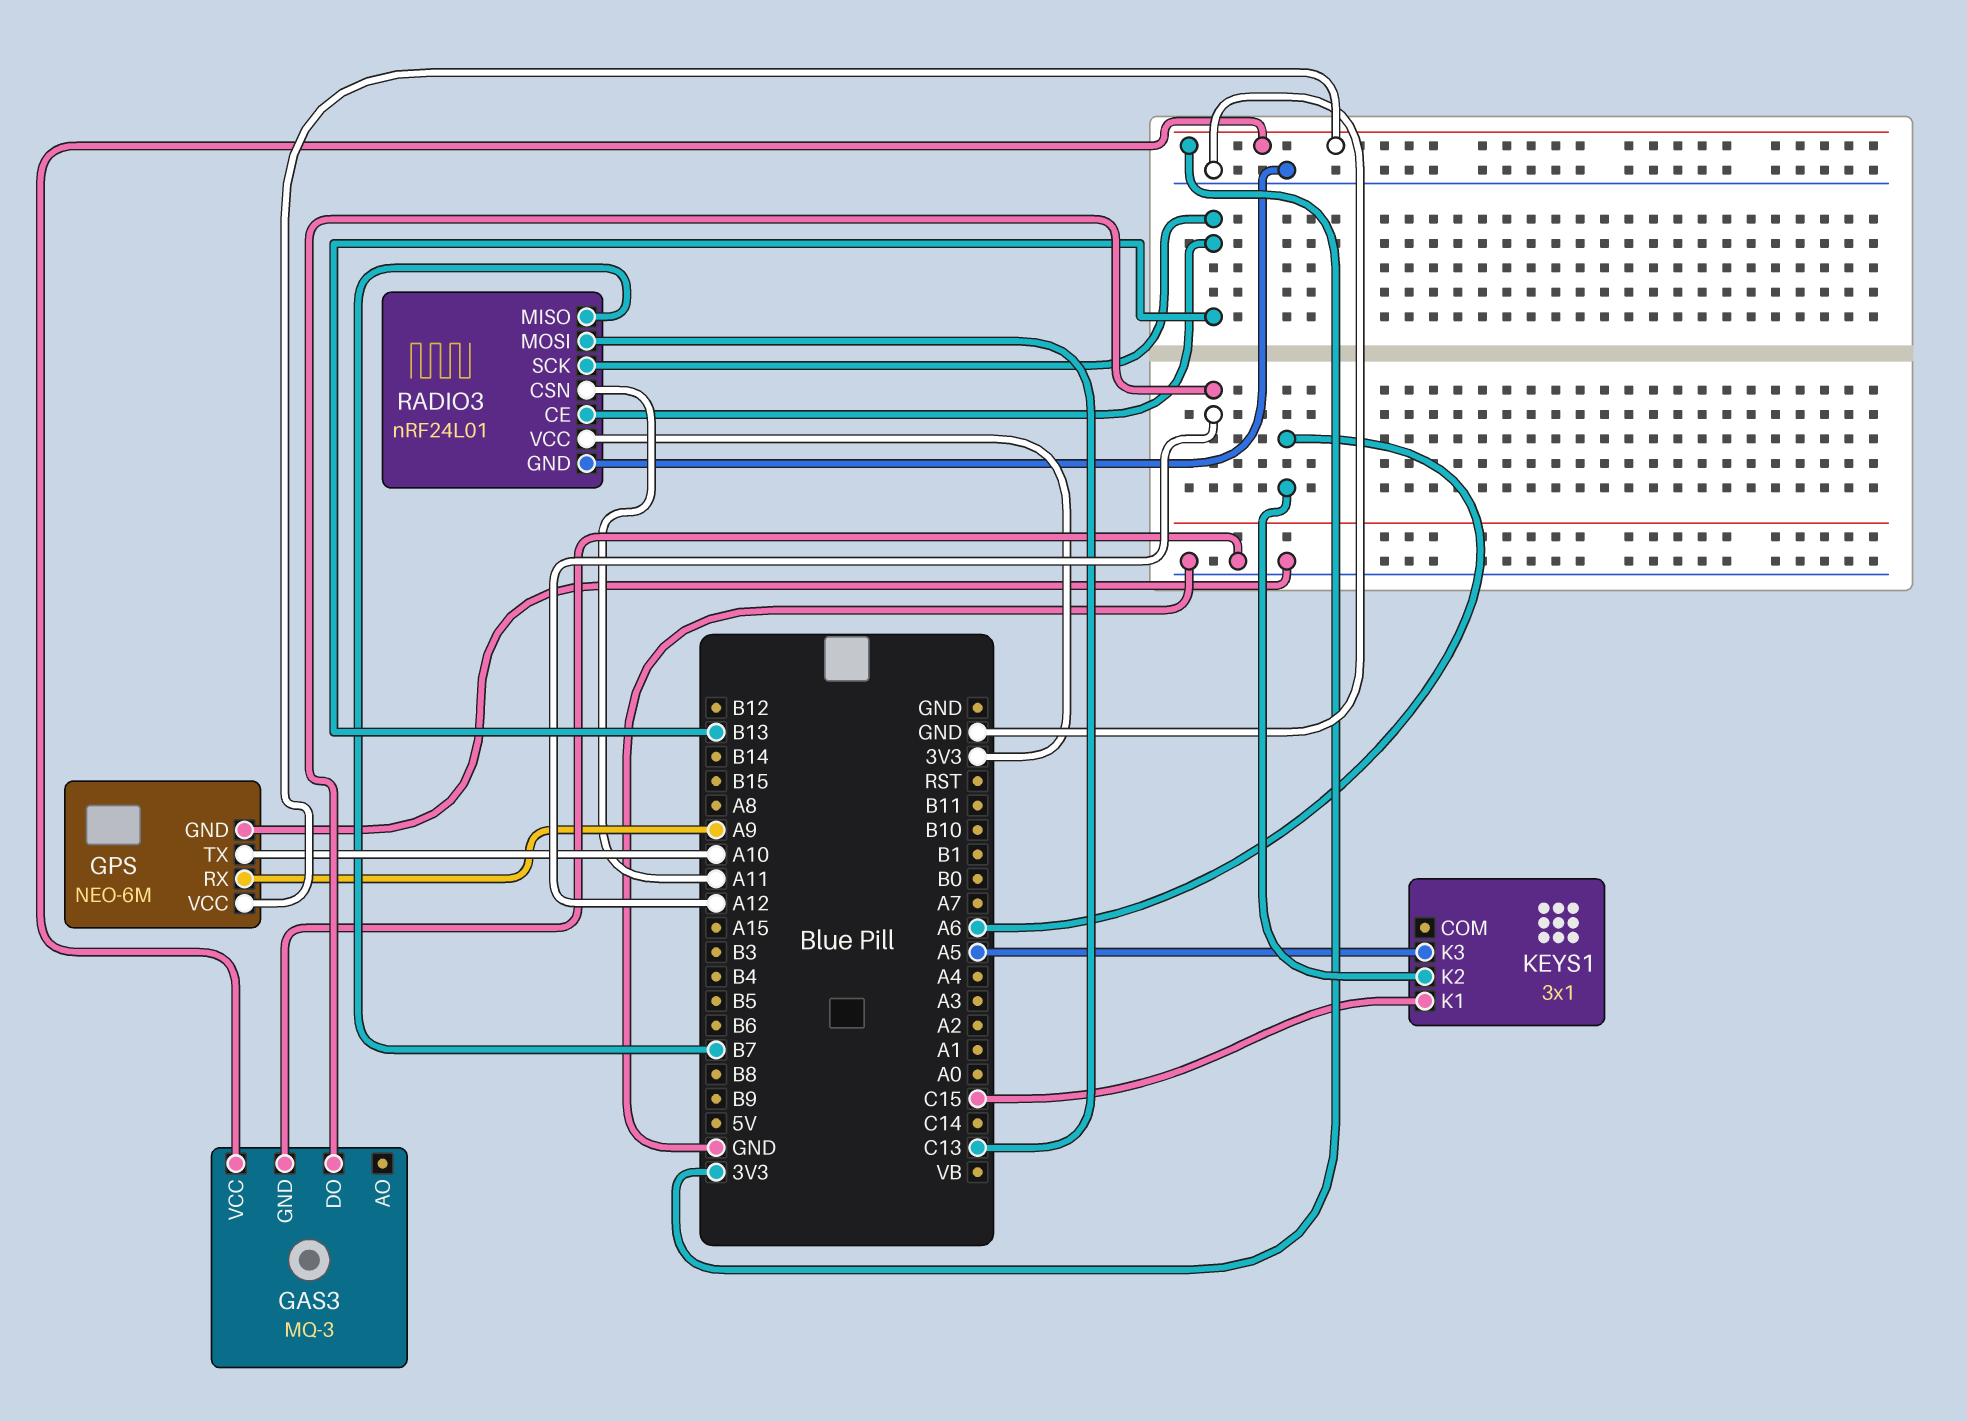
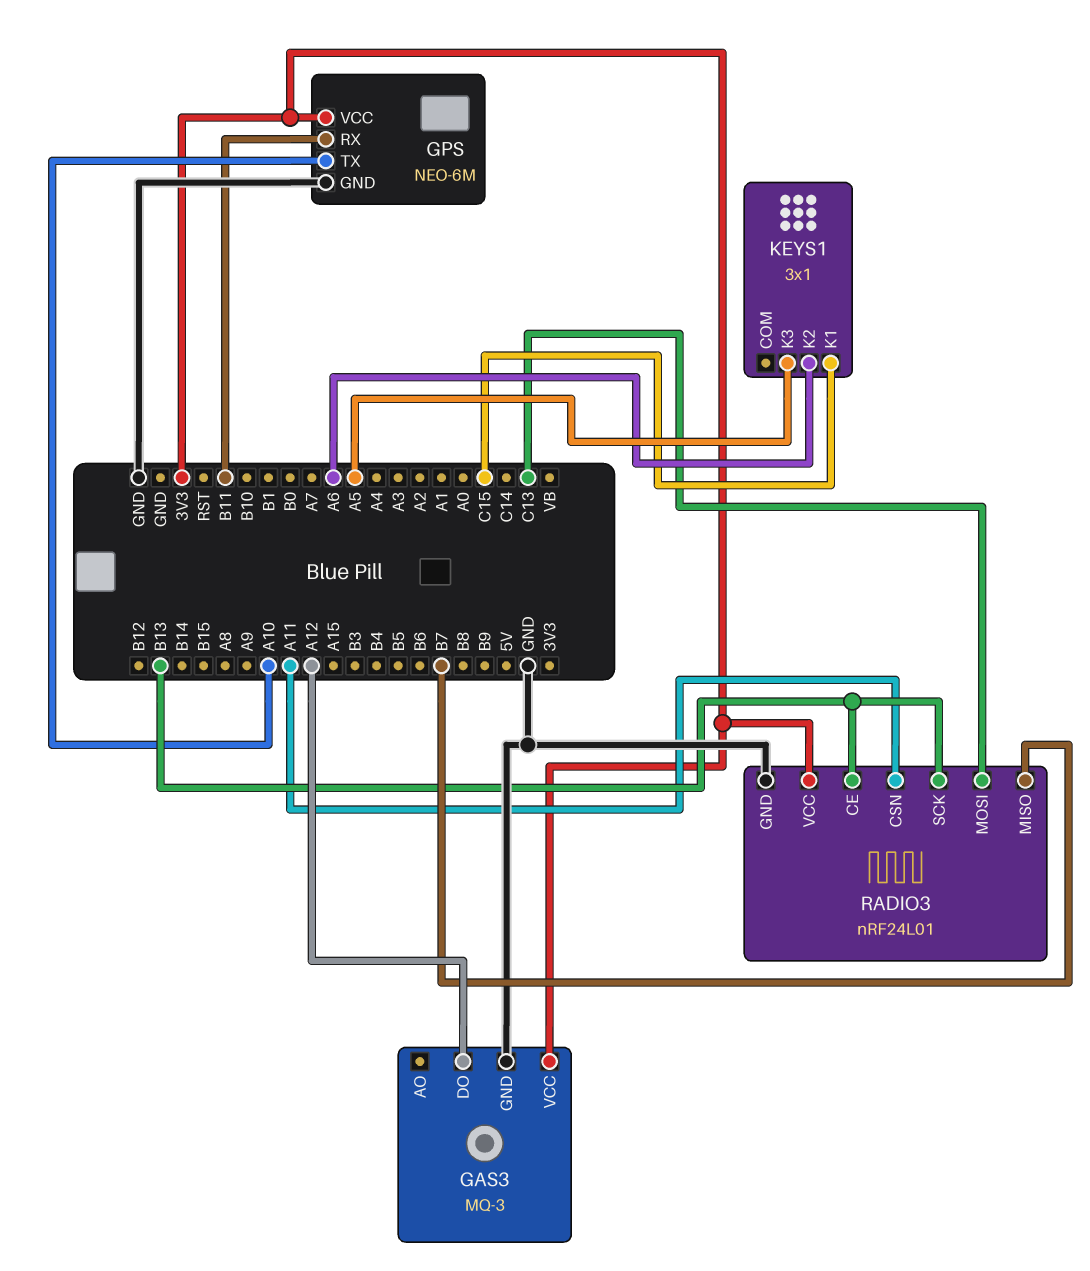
GPS pin RX: A9 -> B11

